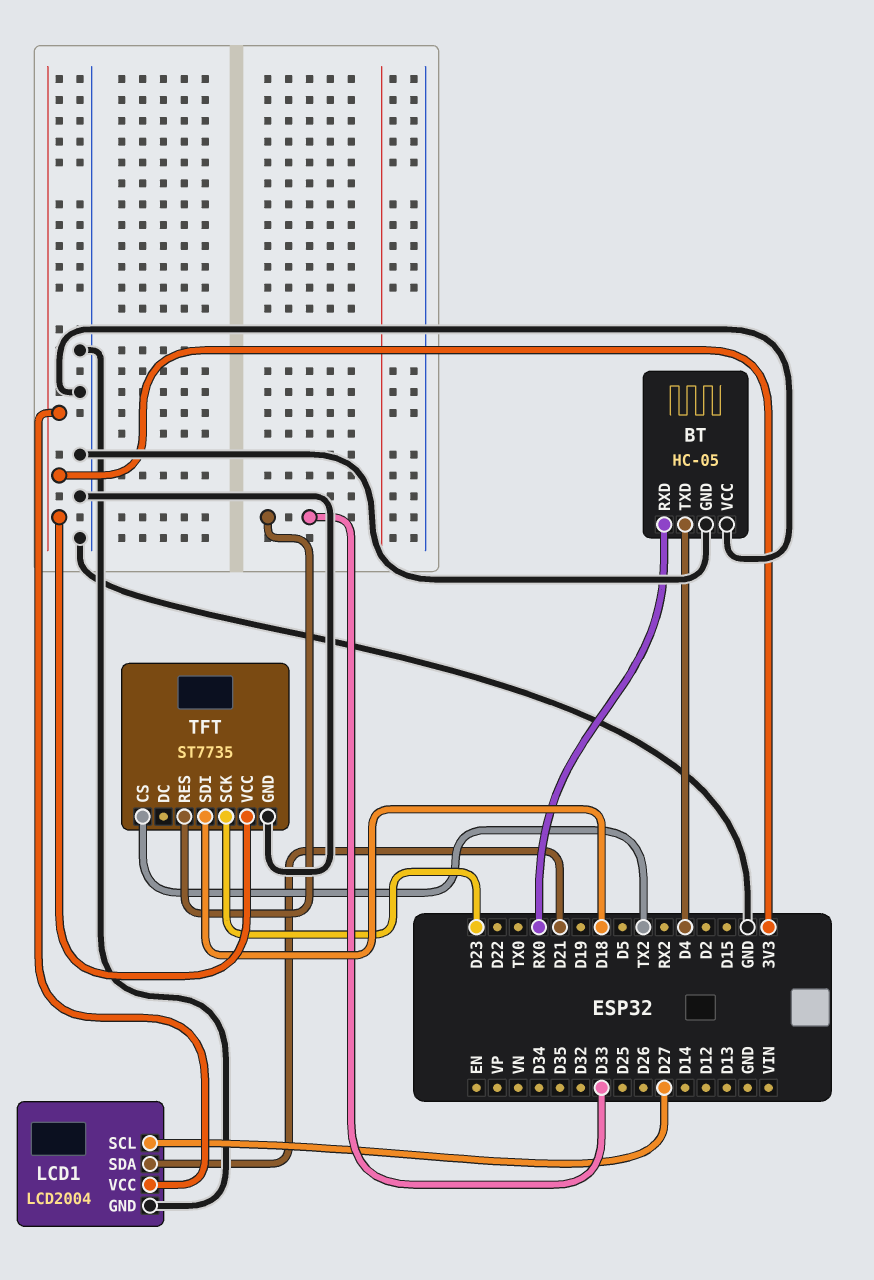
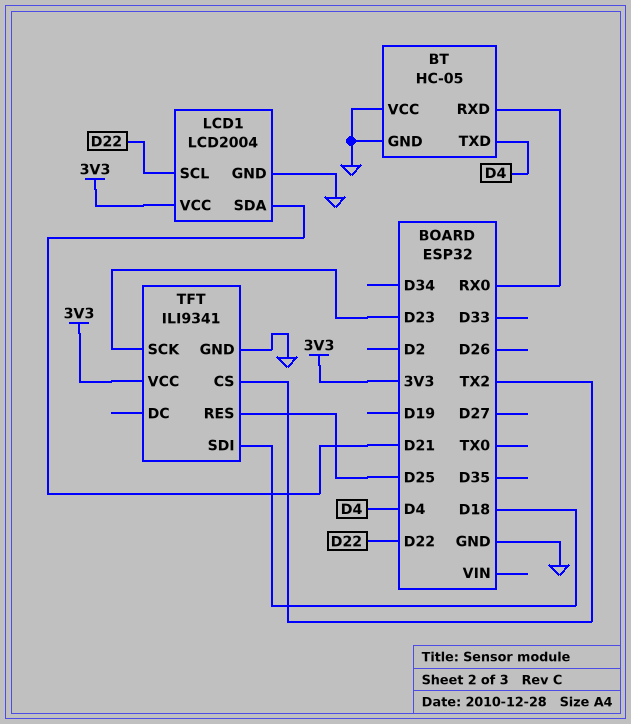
LCD1 pin SCL: D27 -> D22
TFT: ST7735 -> ILI9341
TFT pin RES: D33 -> D25

